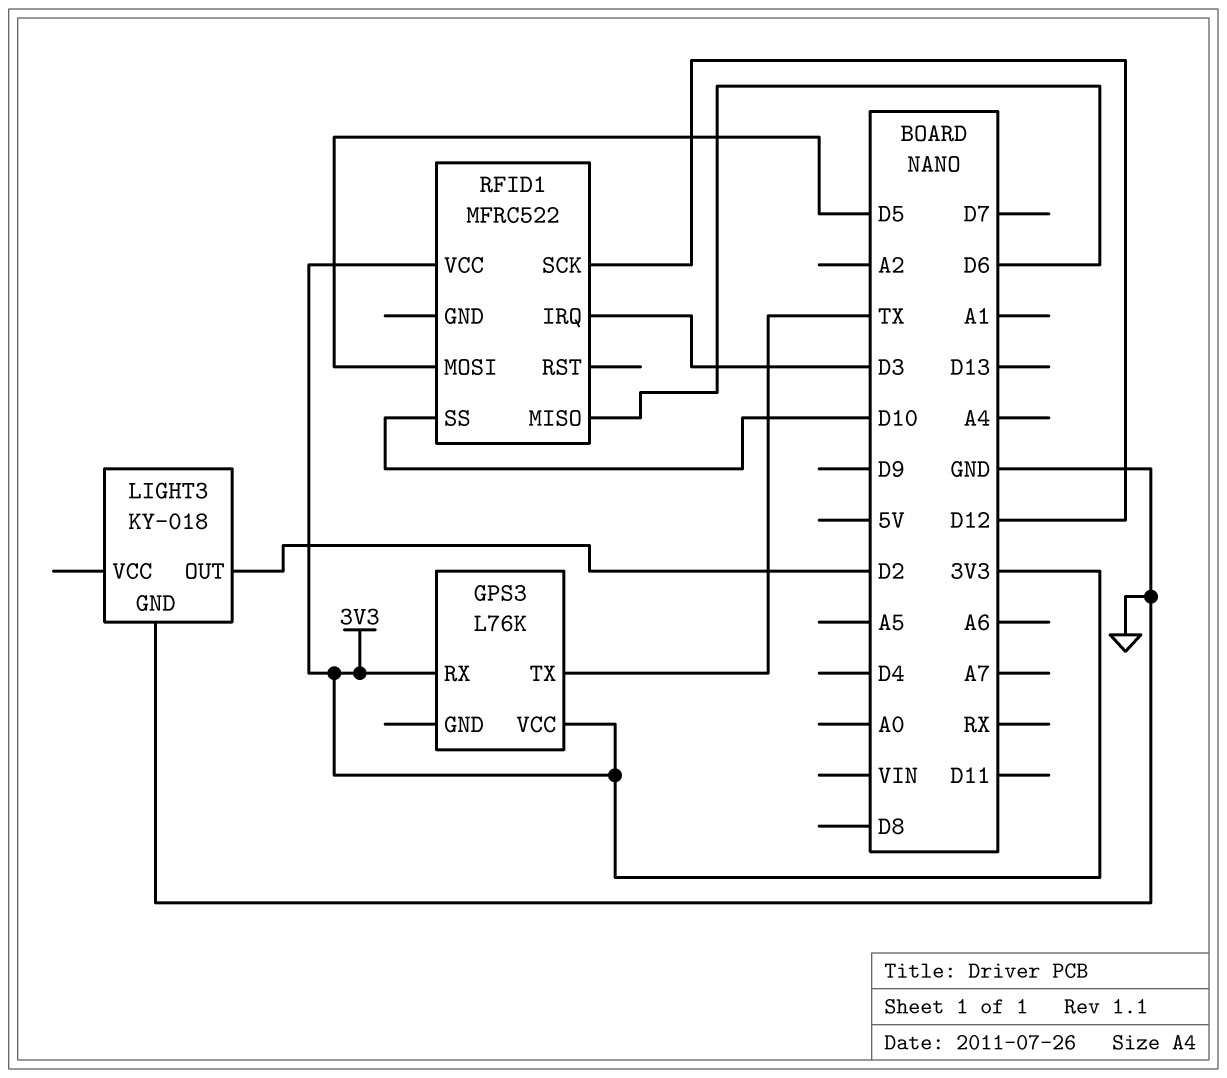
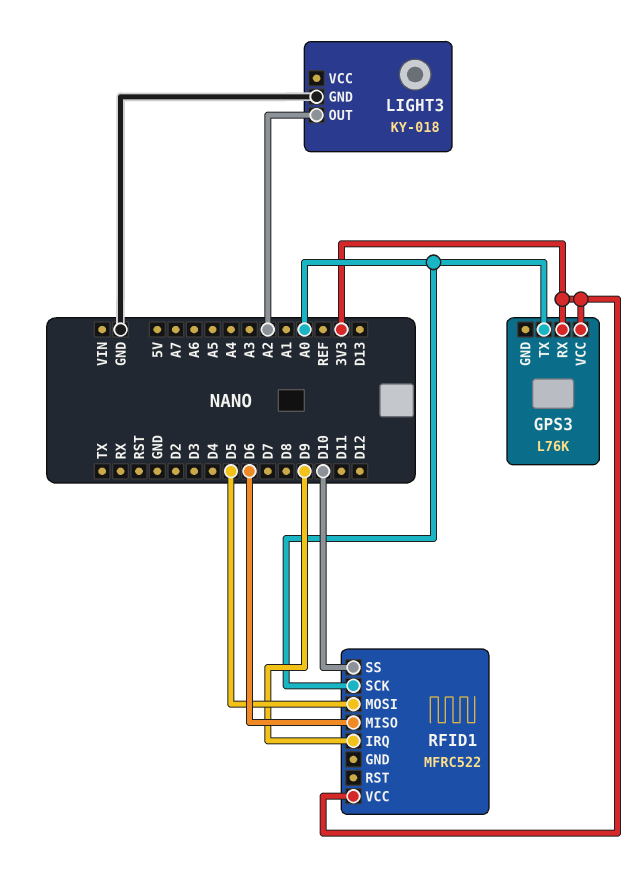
GPS3 pin TX: TX -> A0
LIGHT3 pin OUT: D2 -> A2
RFID1 pin IRQ: D3 -> D9
RFID1 pin SCK: D12 -> A0

